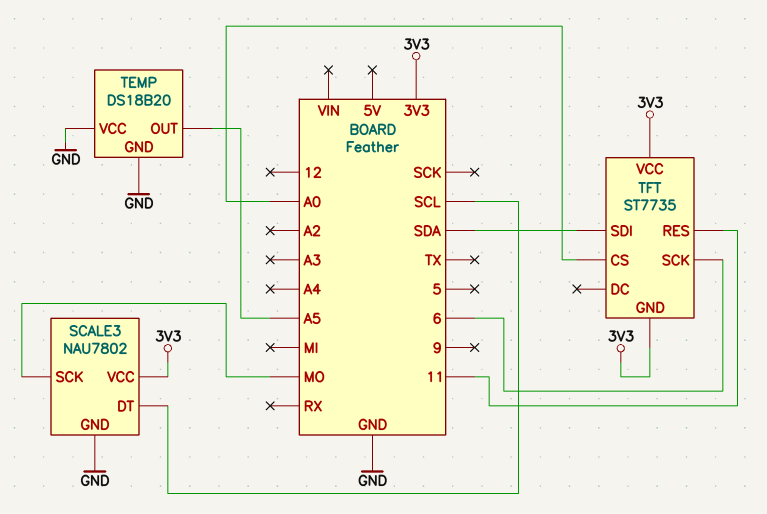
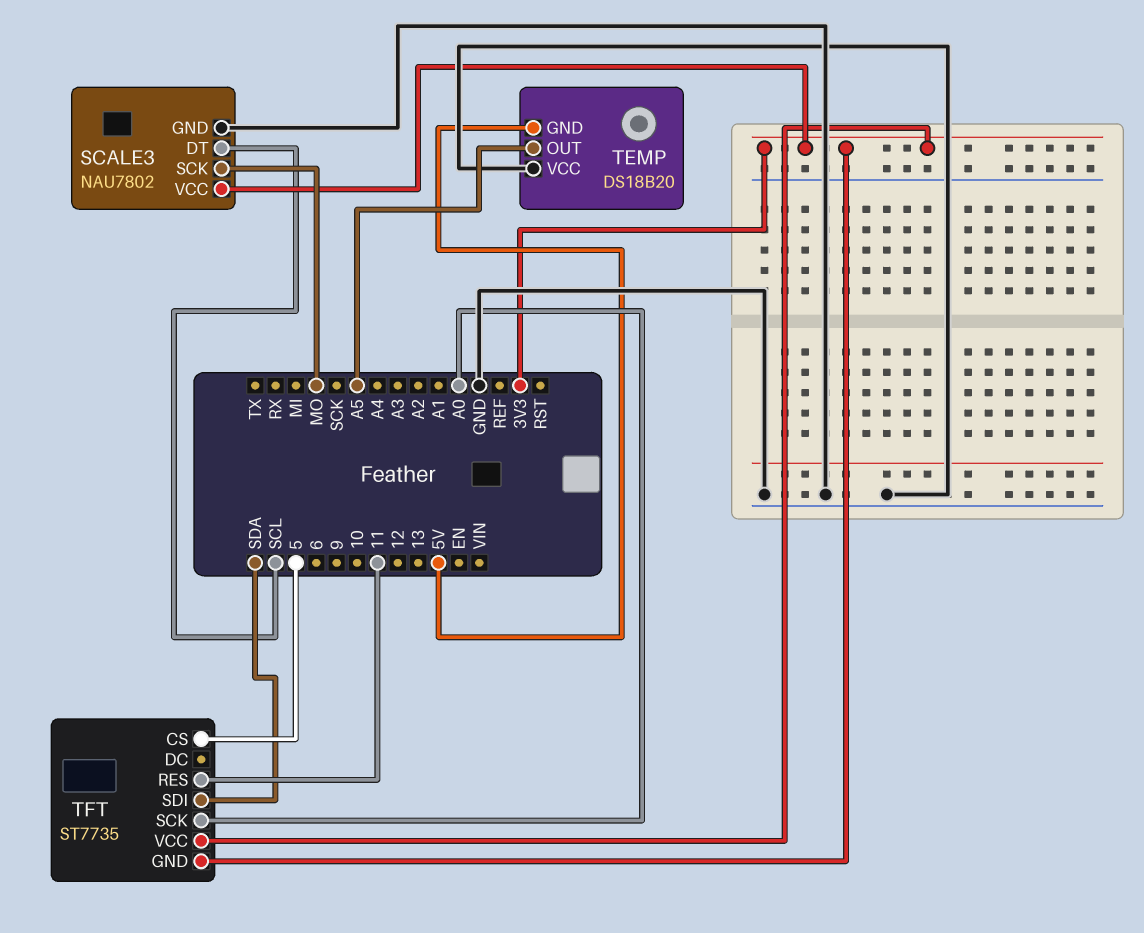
TEMP pin GND: GND -> 5V
TFT pin CS: A0 -> 5
TFT pin SCK: 6 -> A0

